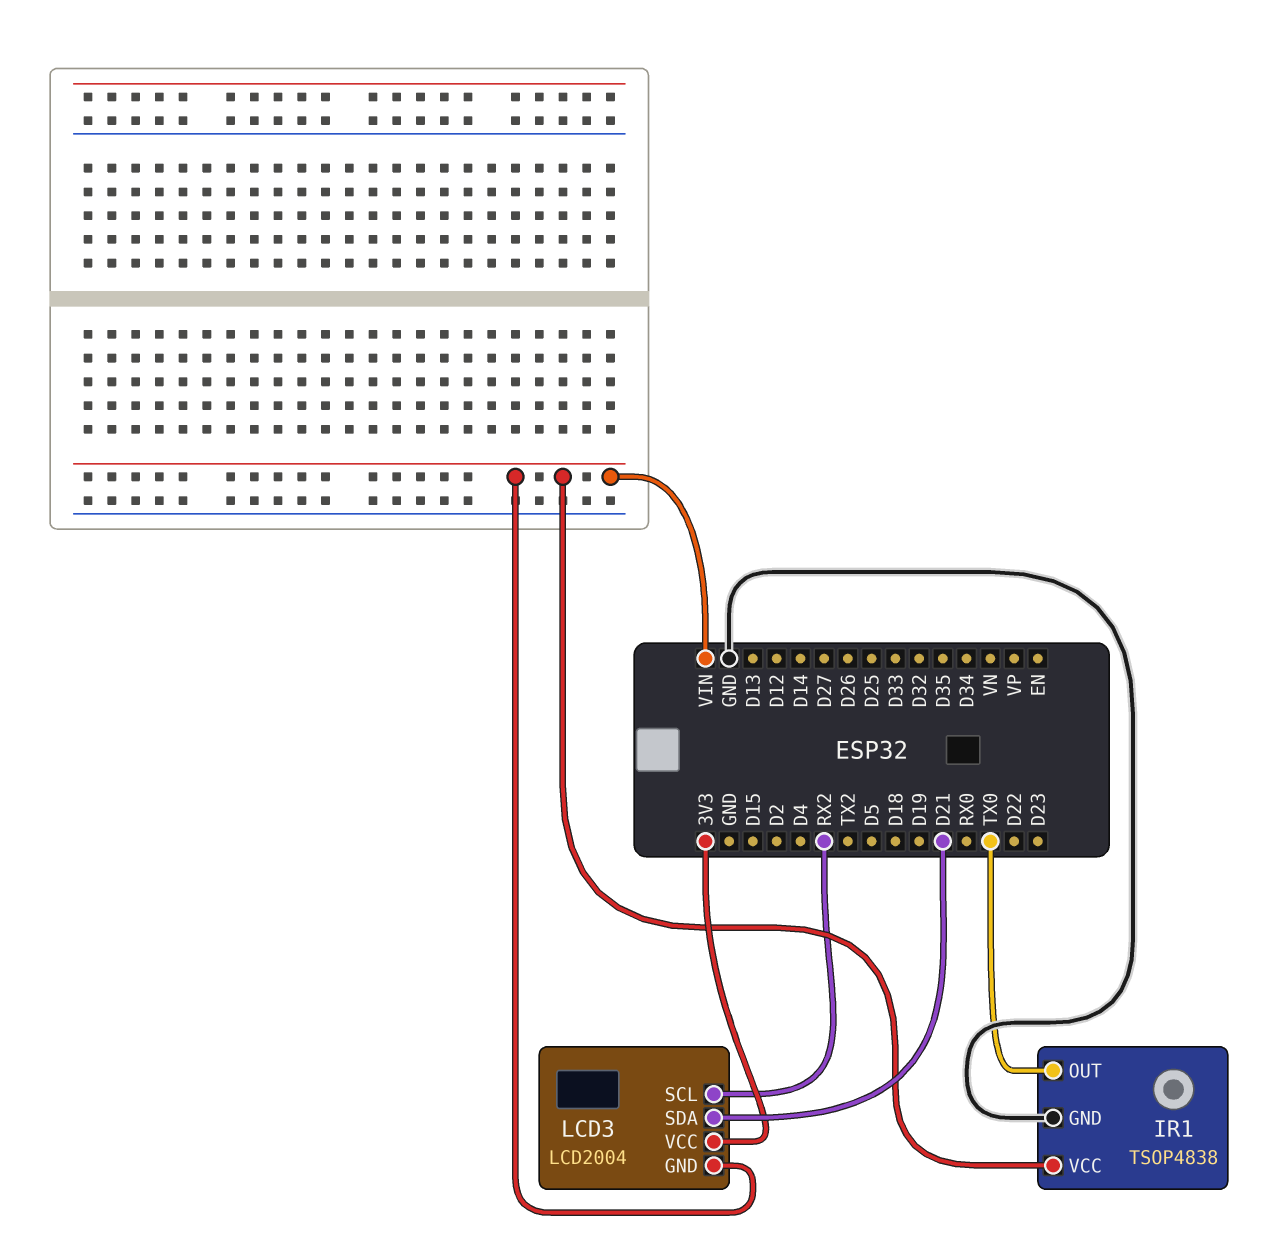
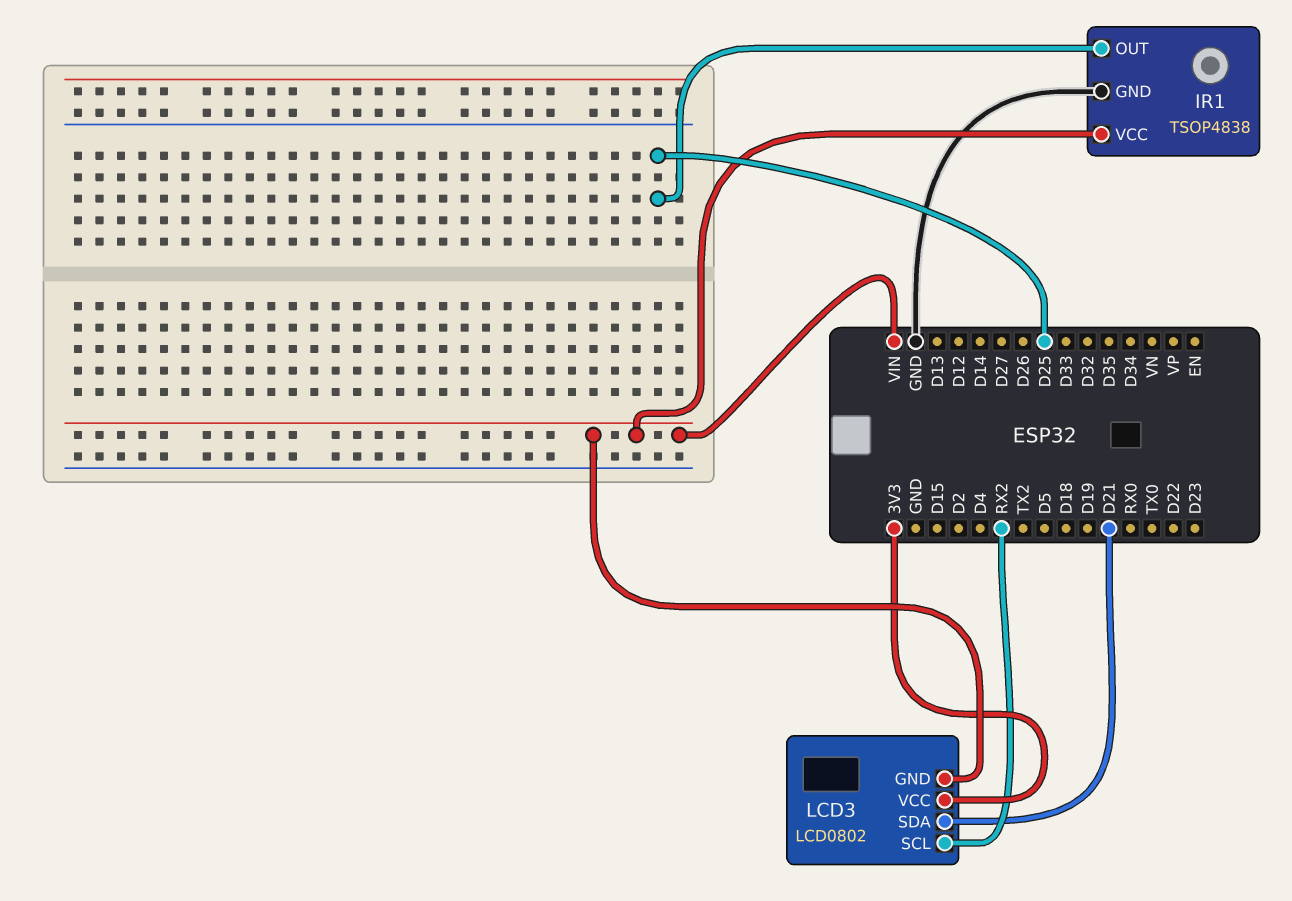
IR1 pin OUT: TX0 -> D25
LCD3: LCD2004 -> LCD0802

